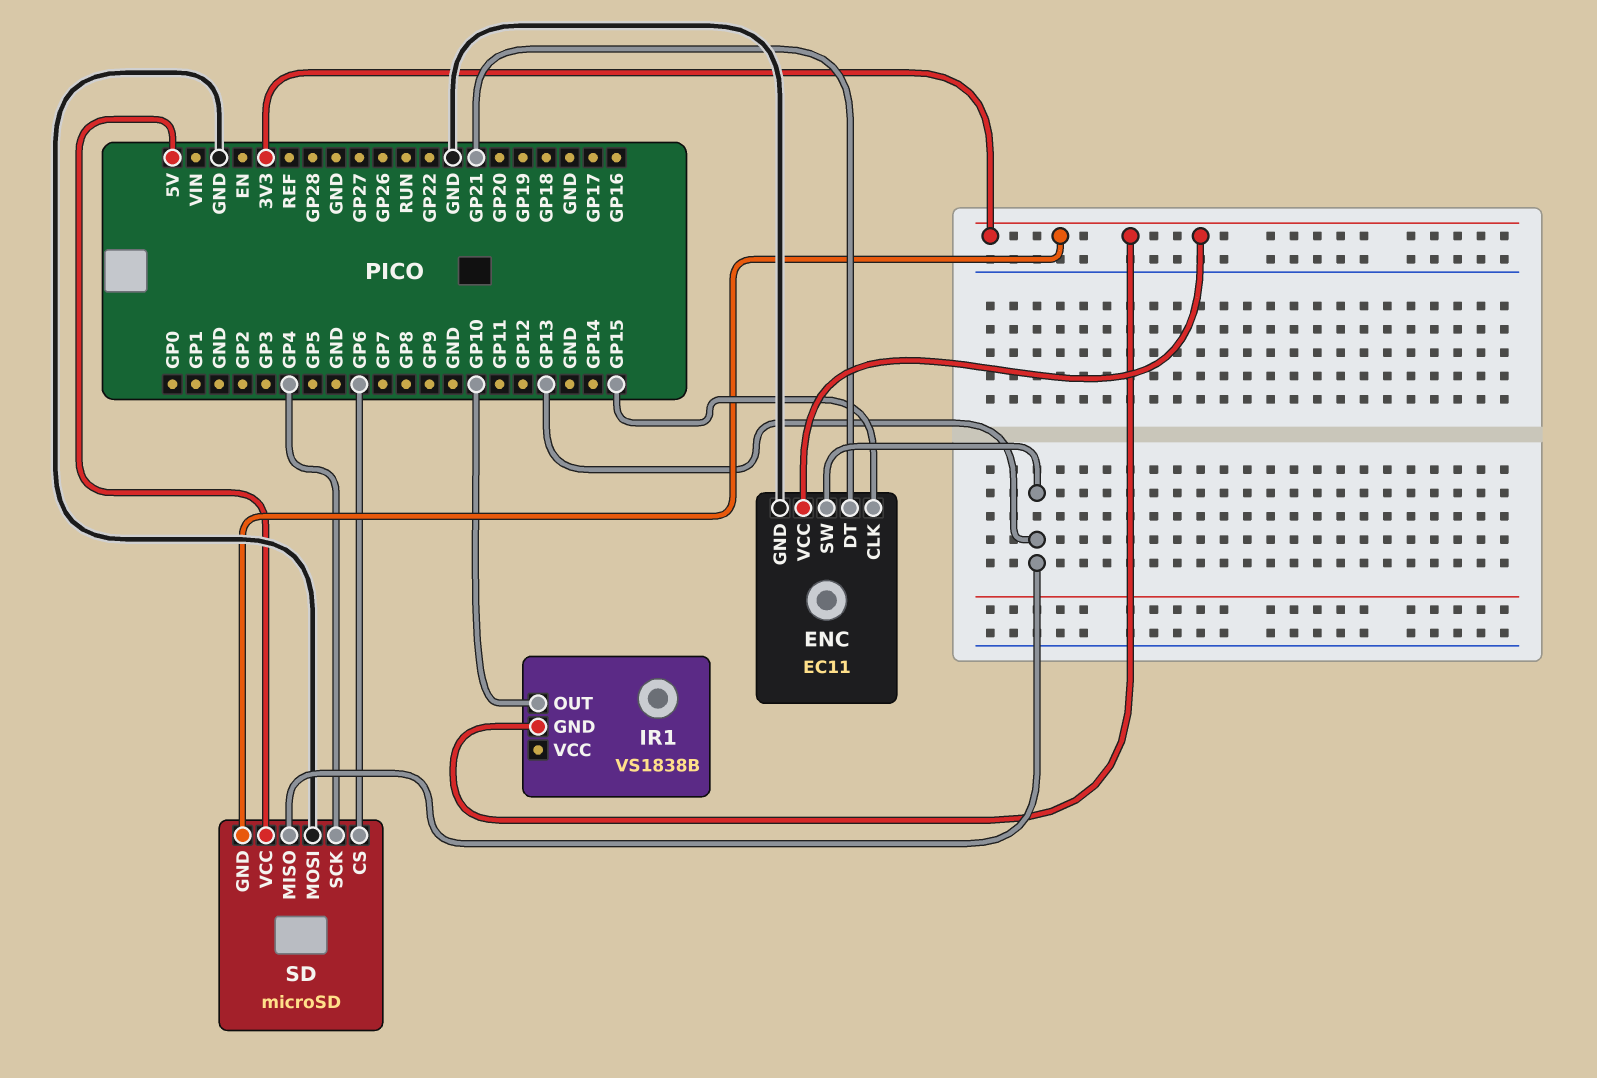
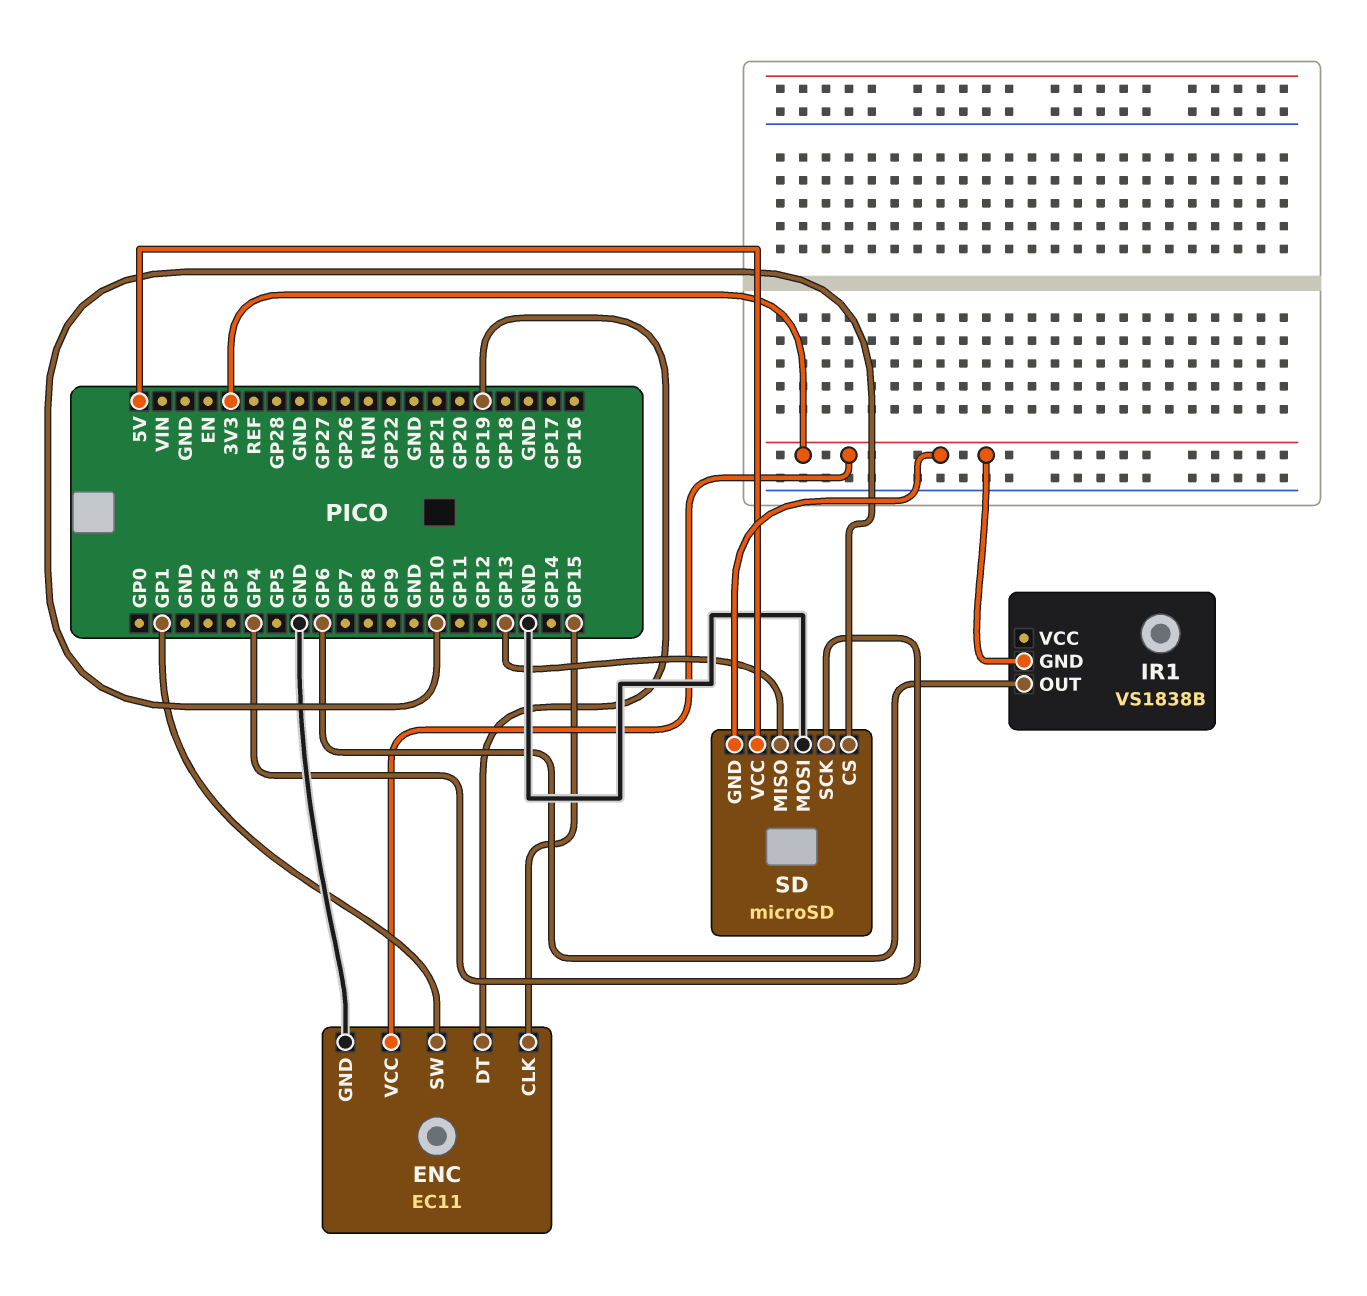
ENC pin DT: GP21 -> GP19
ENC pin SW: GP13 -> GP1
IR1 pin OUT: GP10 -> GP6
SD pin CS: GP6 -> GP10

